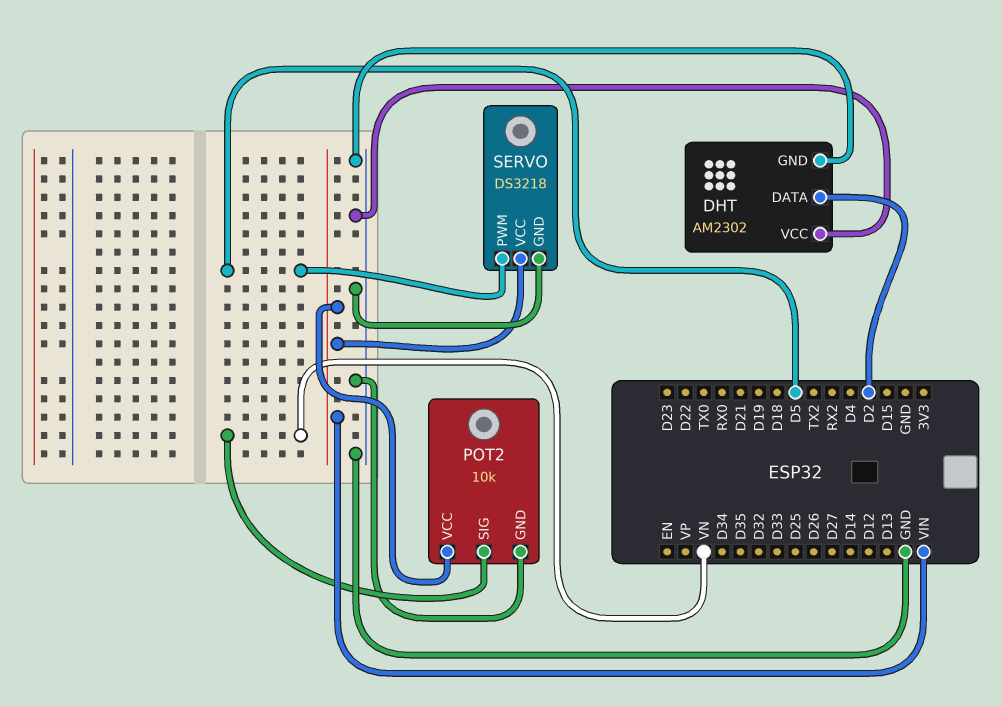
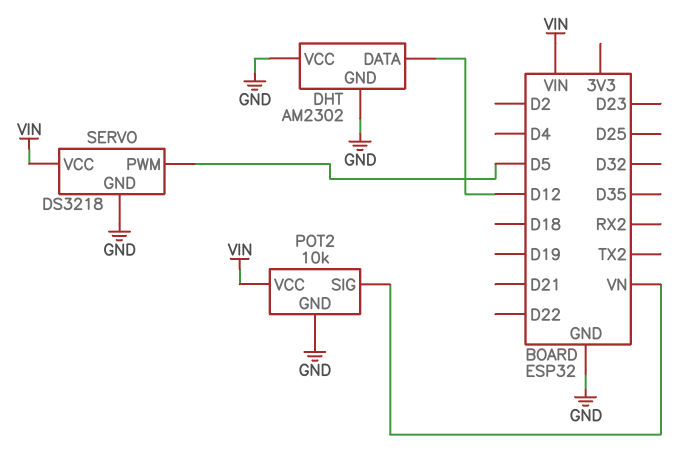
DHT pin DATA: D2 -> D12

